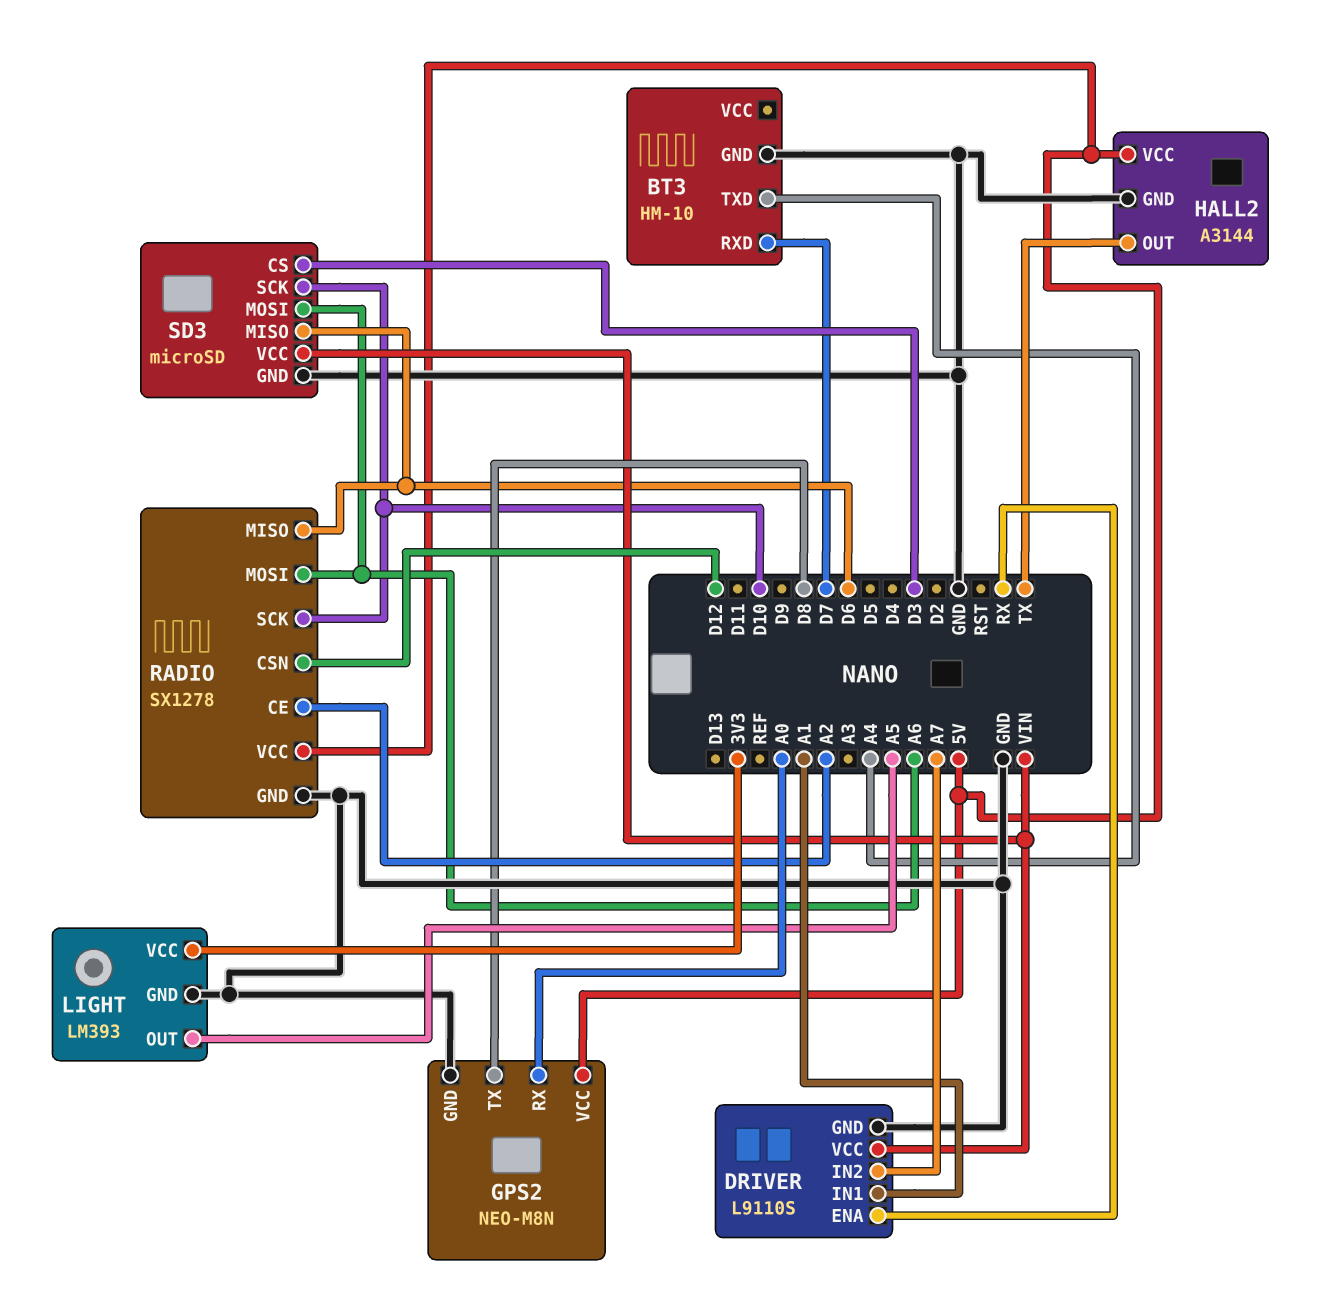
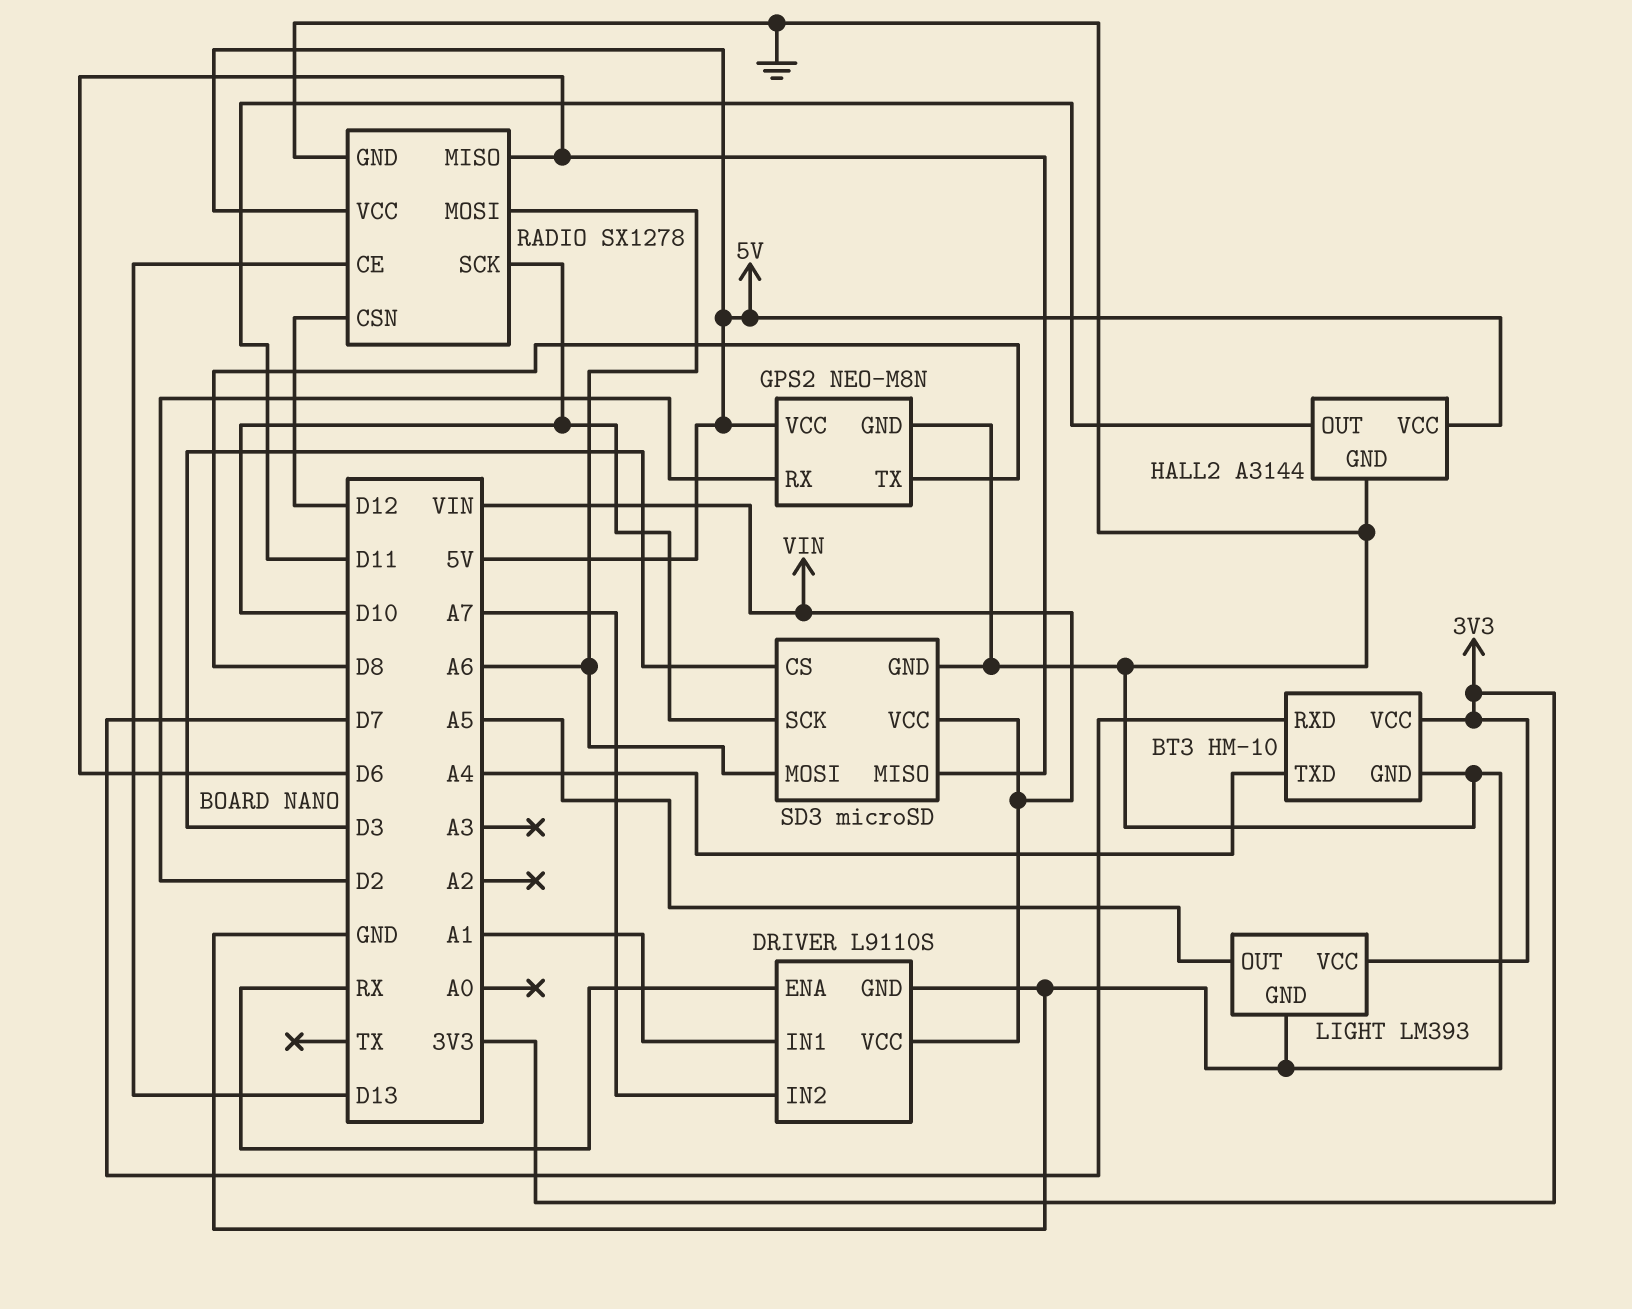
BT3 pin VCC: none -> 3V3
GPS2 pin RX: A0 -> D2
HALL2 pin OUT: TX -> D11
RADIO pin CE: A2 -> D13

